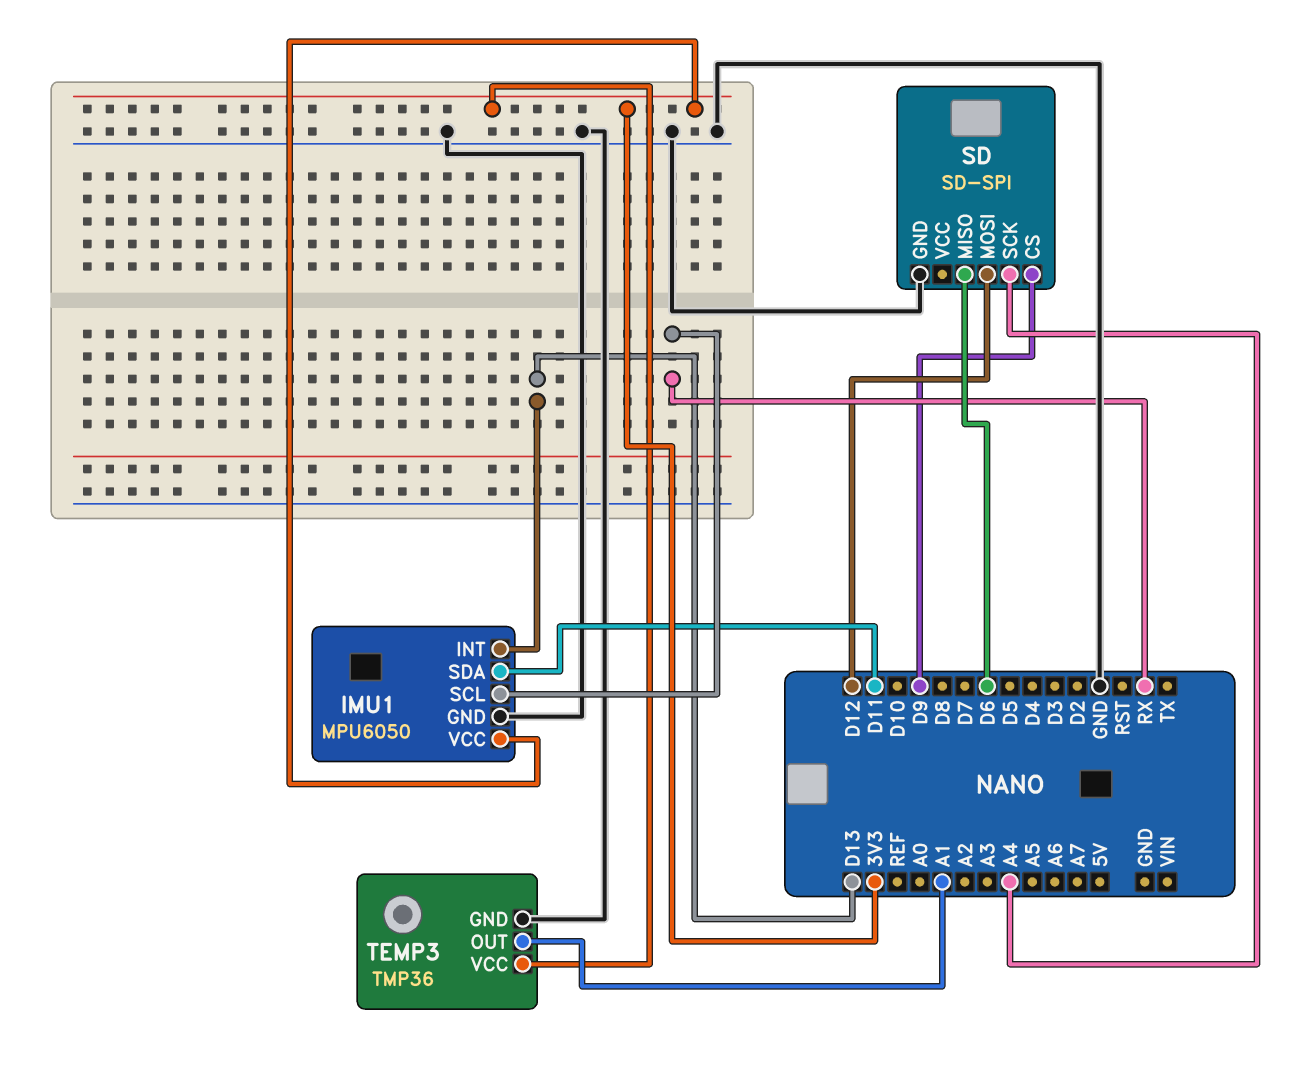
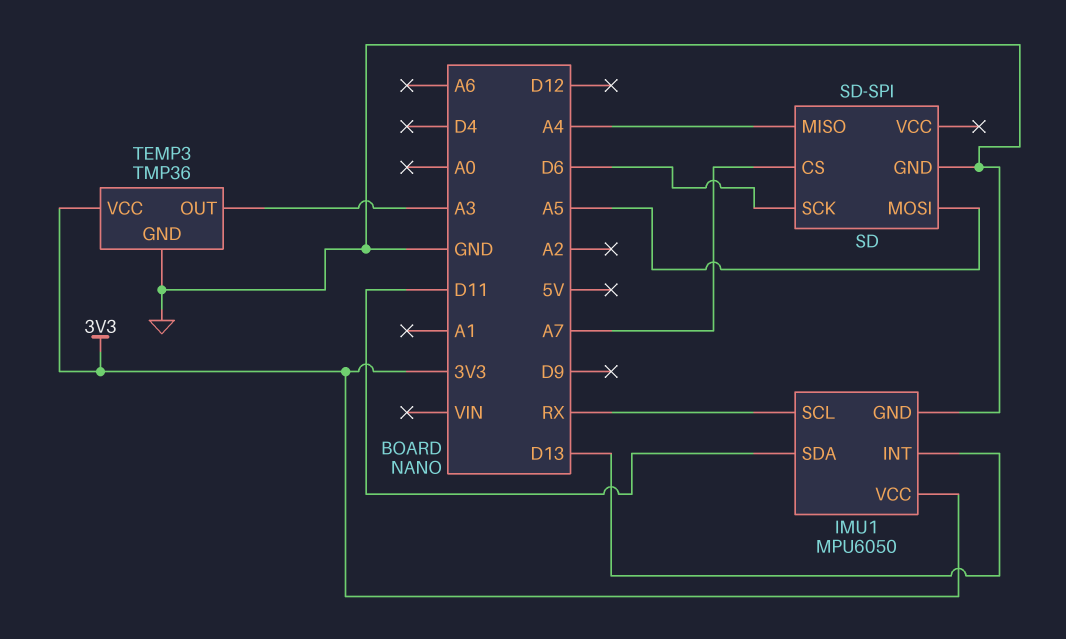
SD pin CS: D9 -> A7
SD pin MISO: D6 -> A4
SD pin MOSI: D12 -> A5
SD pin SCK: A4 -> D6
TEMP3 pin OUT: A1 -> A3

